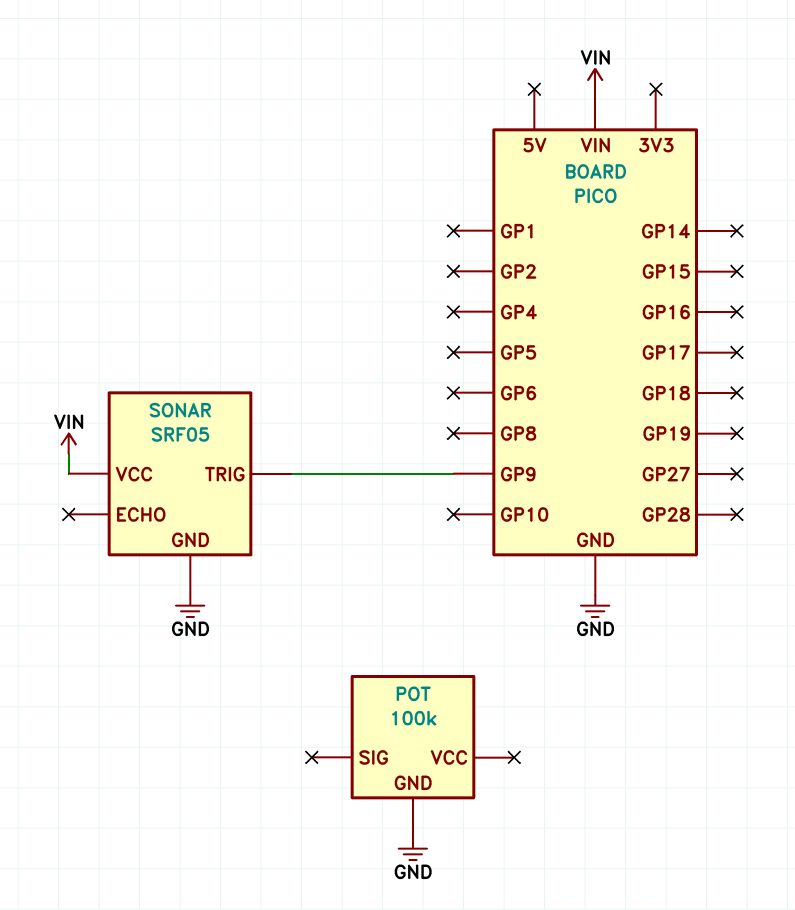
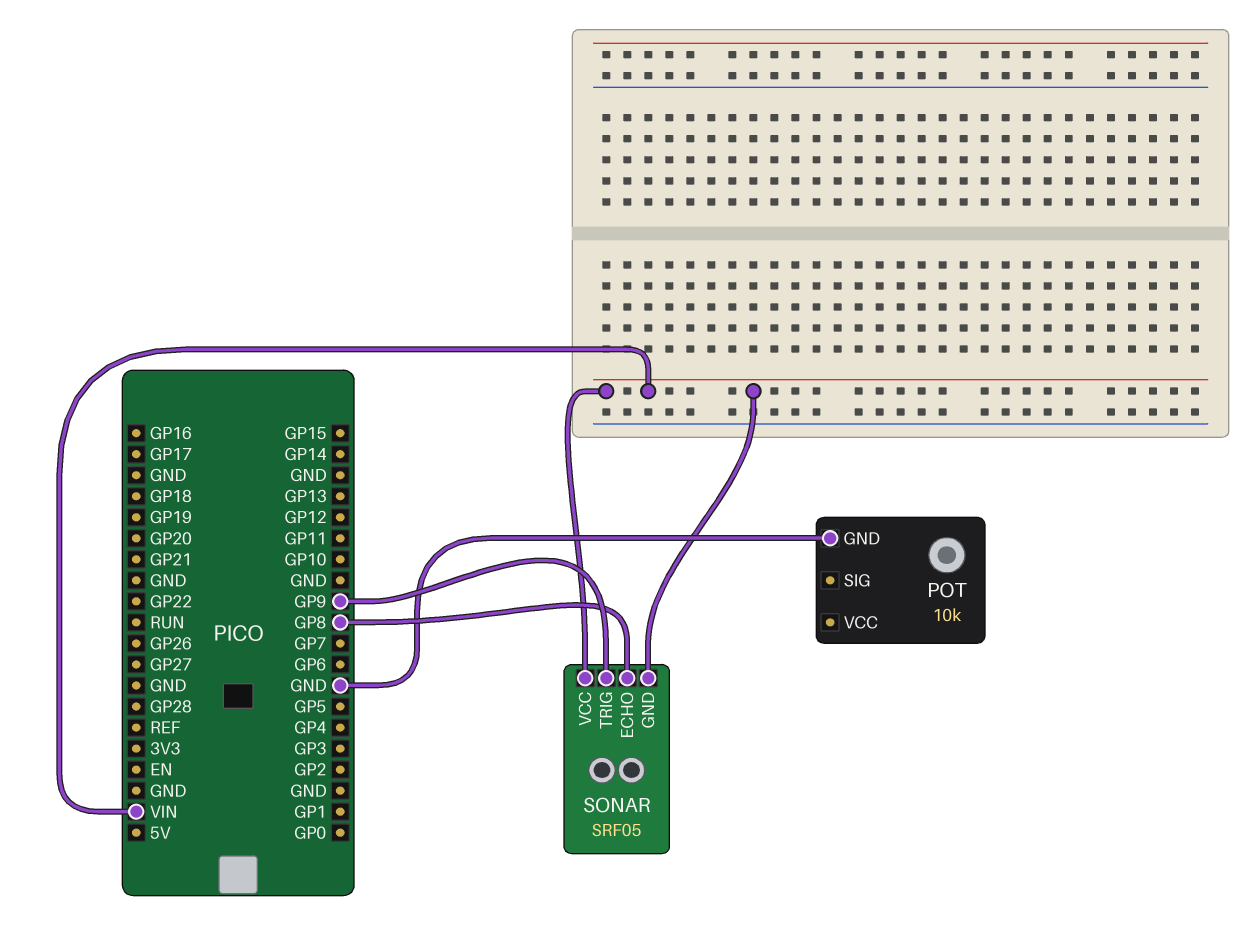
POT: 100k -> 10k
SONAR pin ECHO: none -> GP8
SONAR pin GND: GND -> VIN

